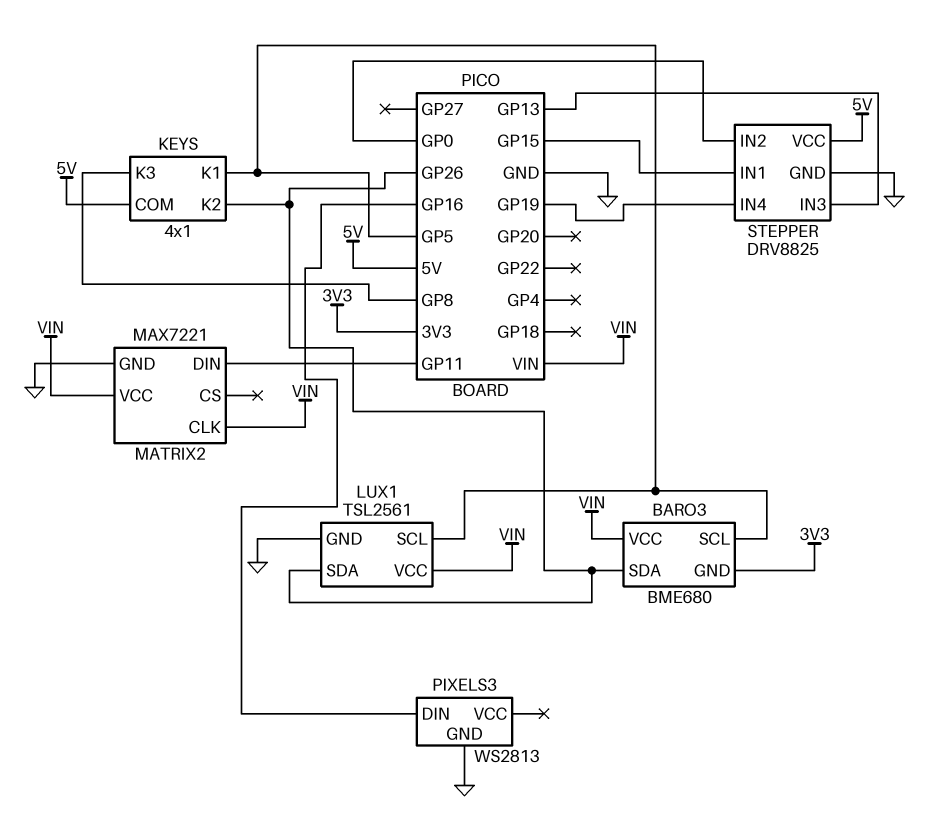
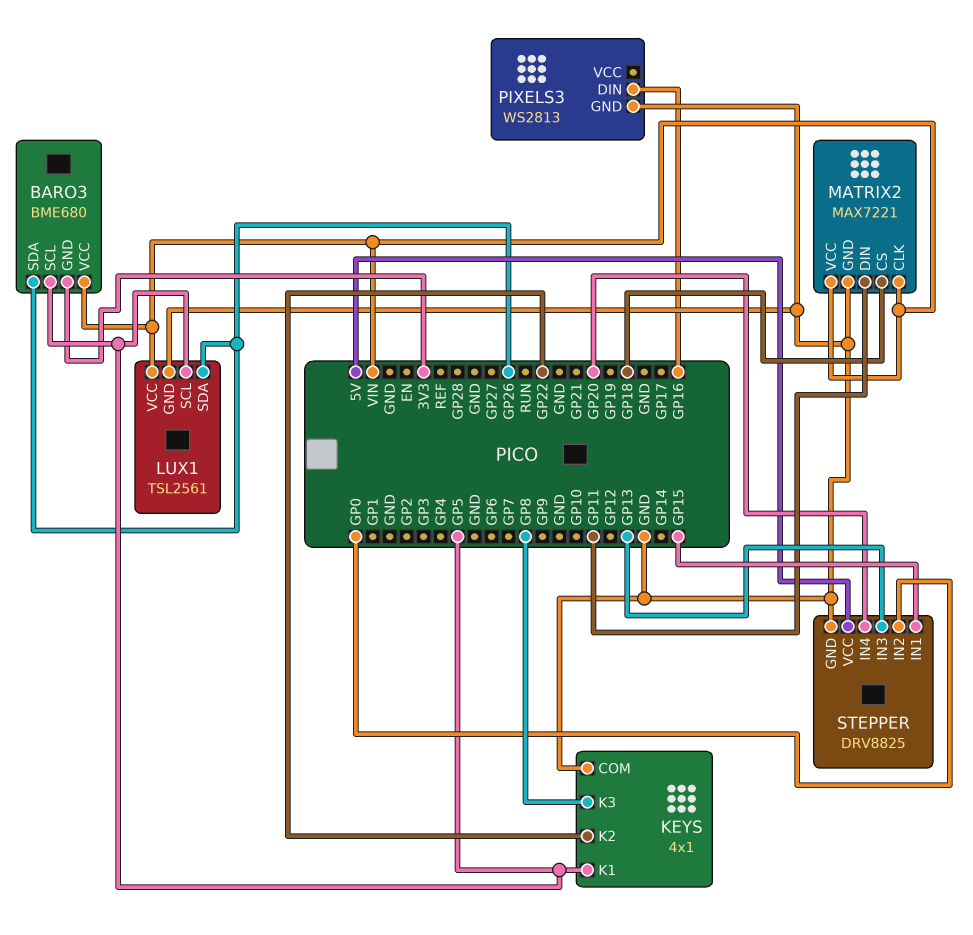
KEYS pin COM: 5V -> GND
KEYS pin K2: GP26 -> GP22
MATRIX2 pin CS: none -> GP18
STEPPER pin IN4: GP19 -> GP20

